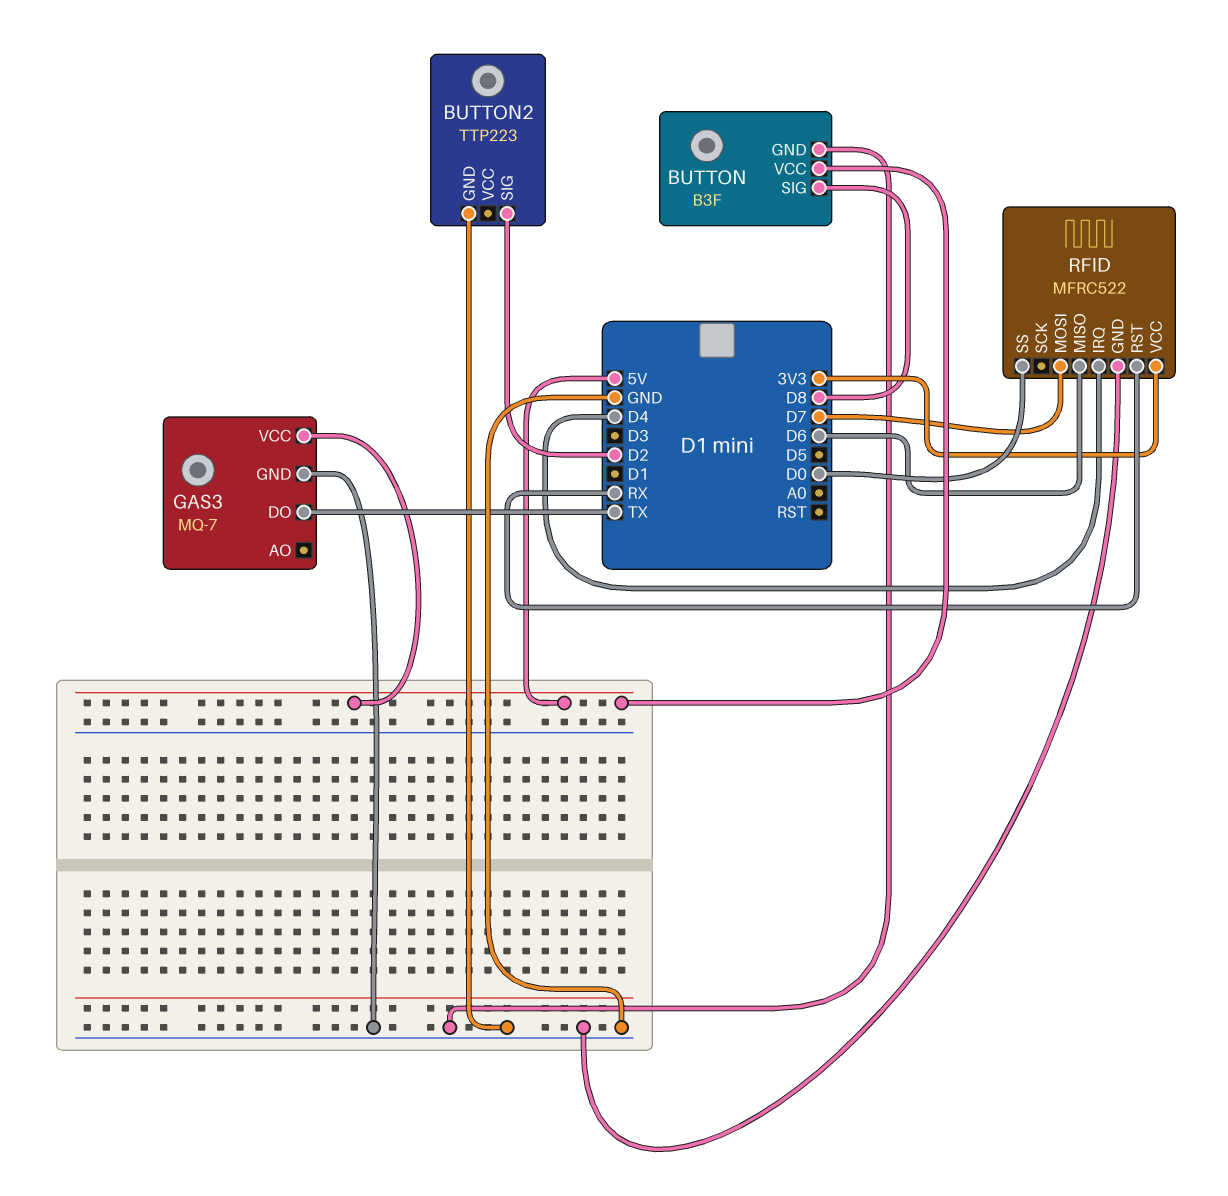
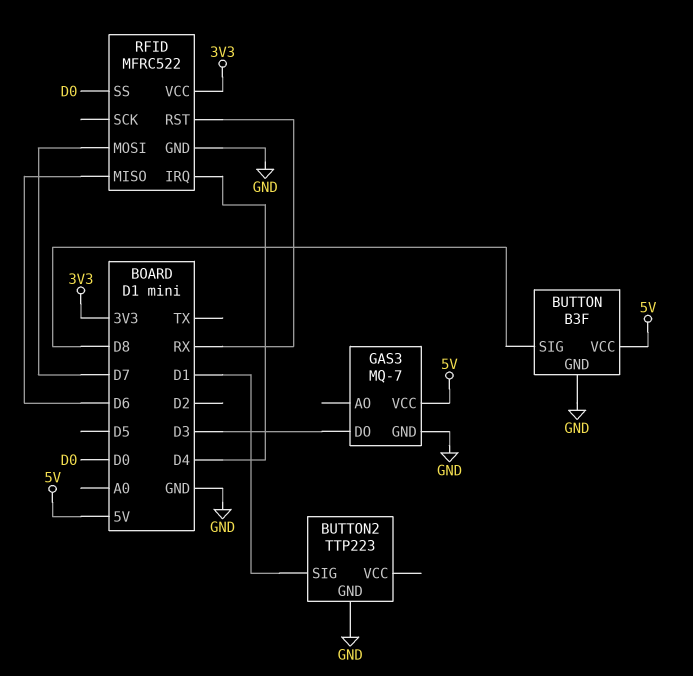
BUTTON2 pin SIG: D2 -> D1
GAS3 pin DO: TX -> D3

